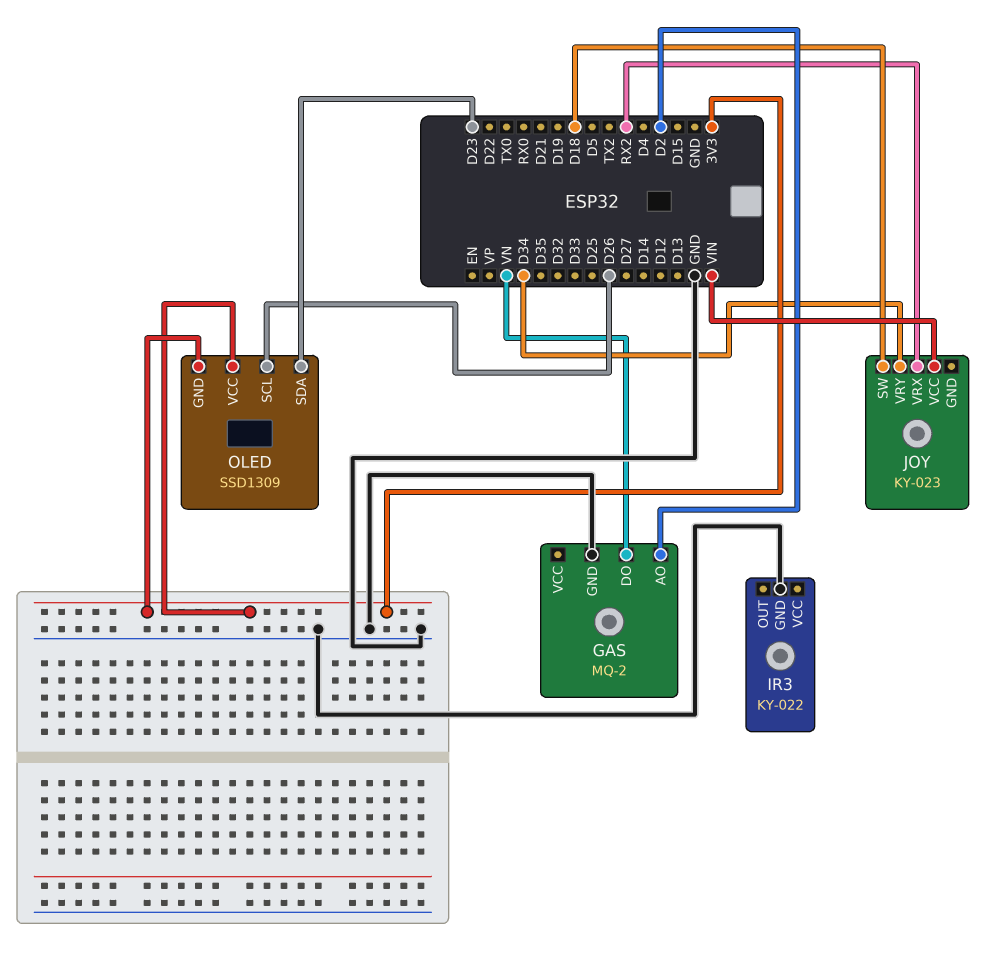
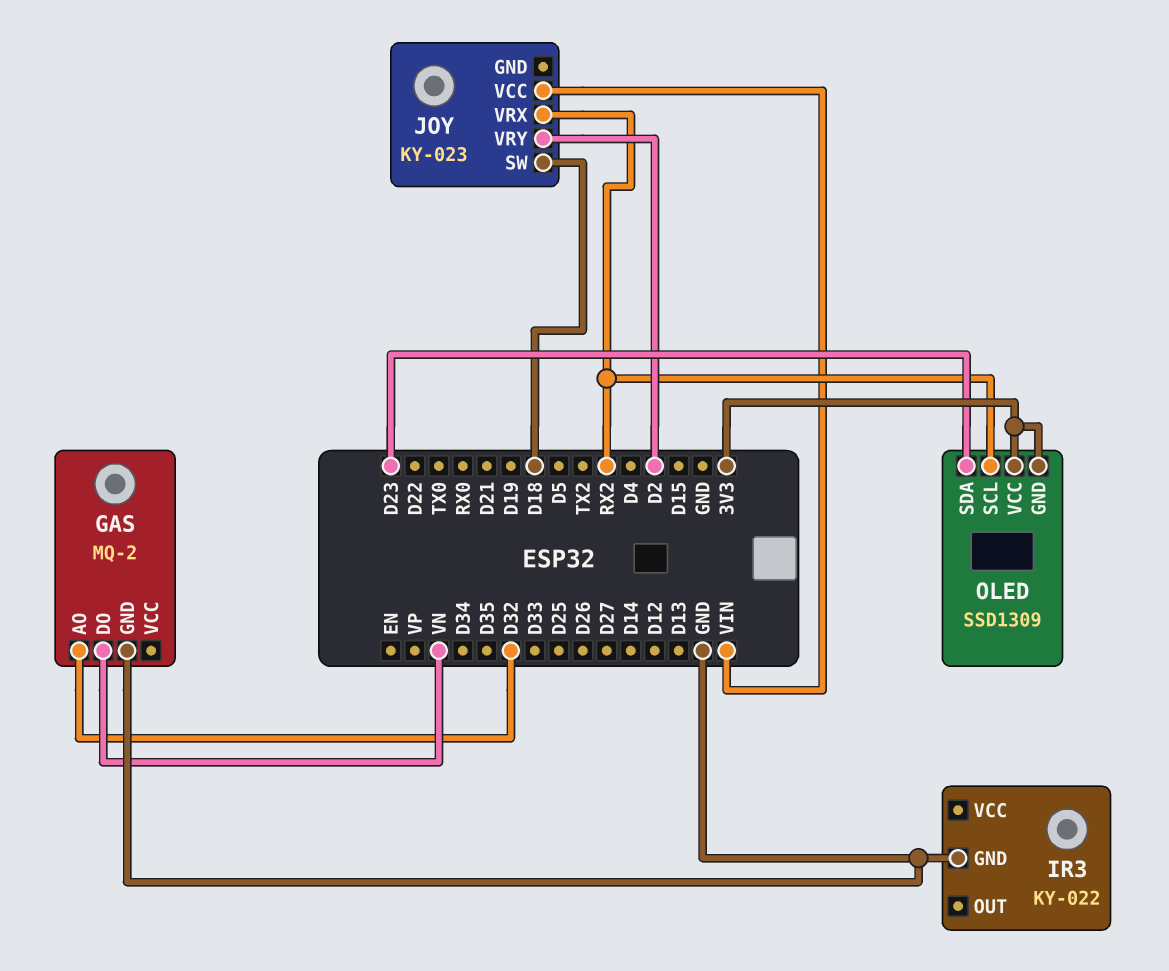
GAS pin AO: D2 -> D32
JOY pin VRY: D34 -> D2
OLED pin SCL: D26 -> RX2

